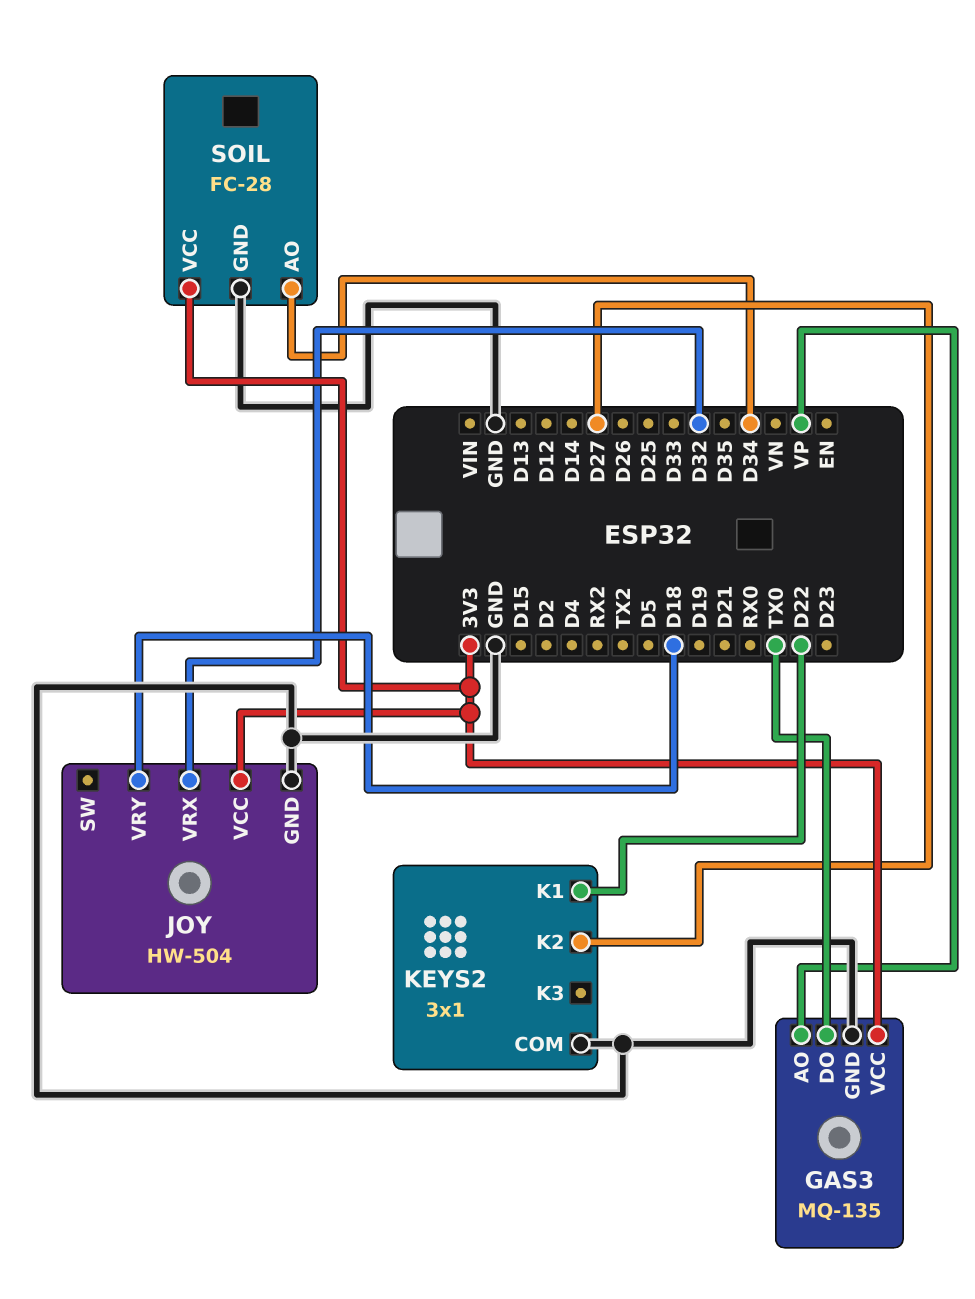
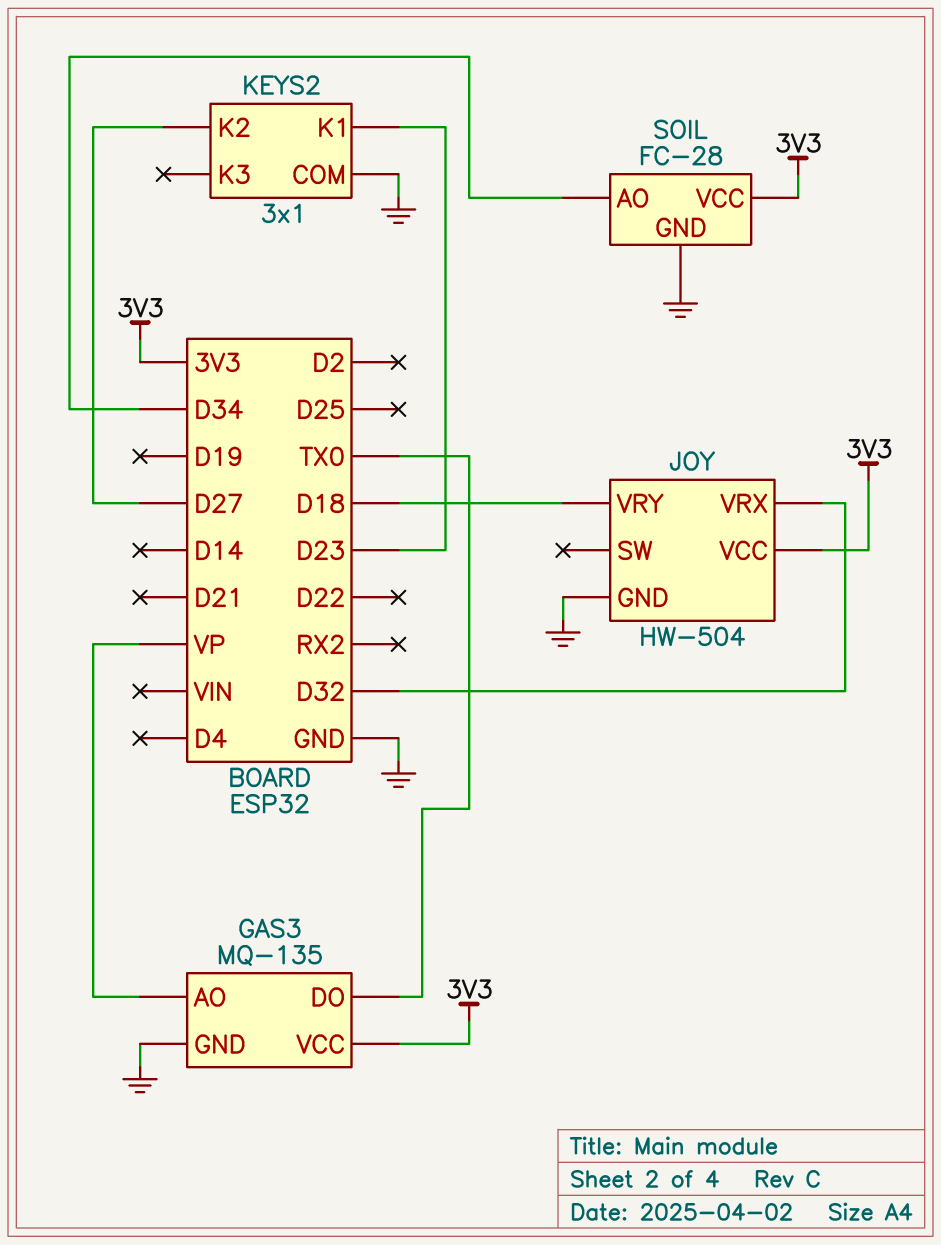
KEYS2 pin K1: D22 -> D23

